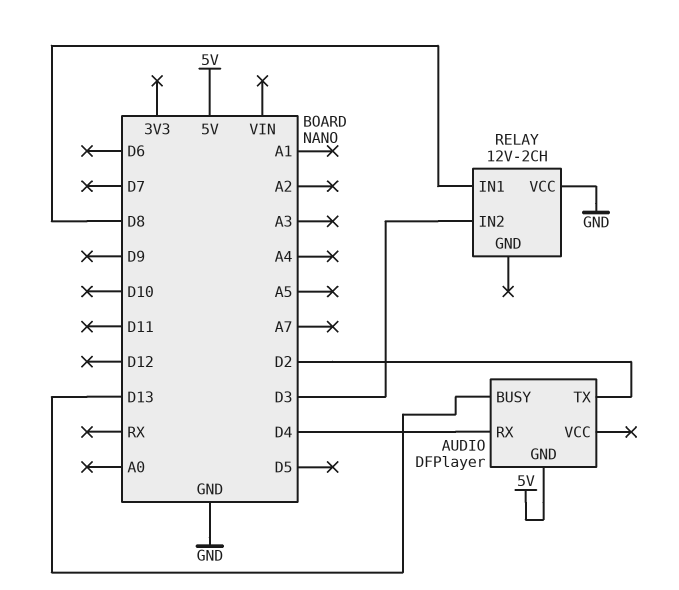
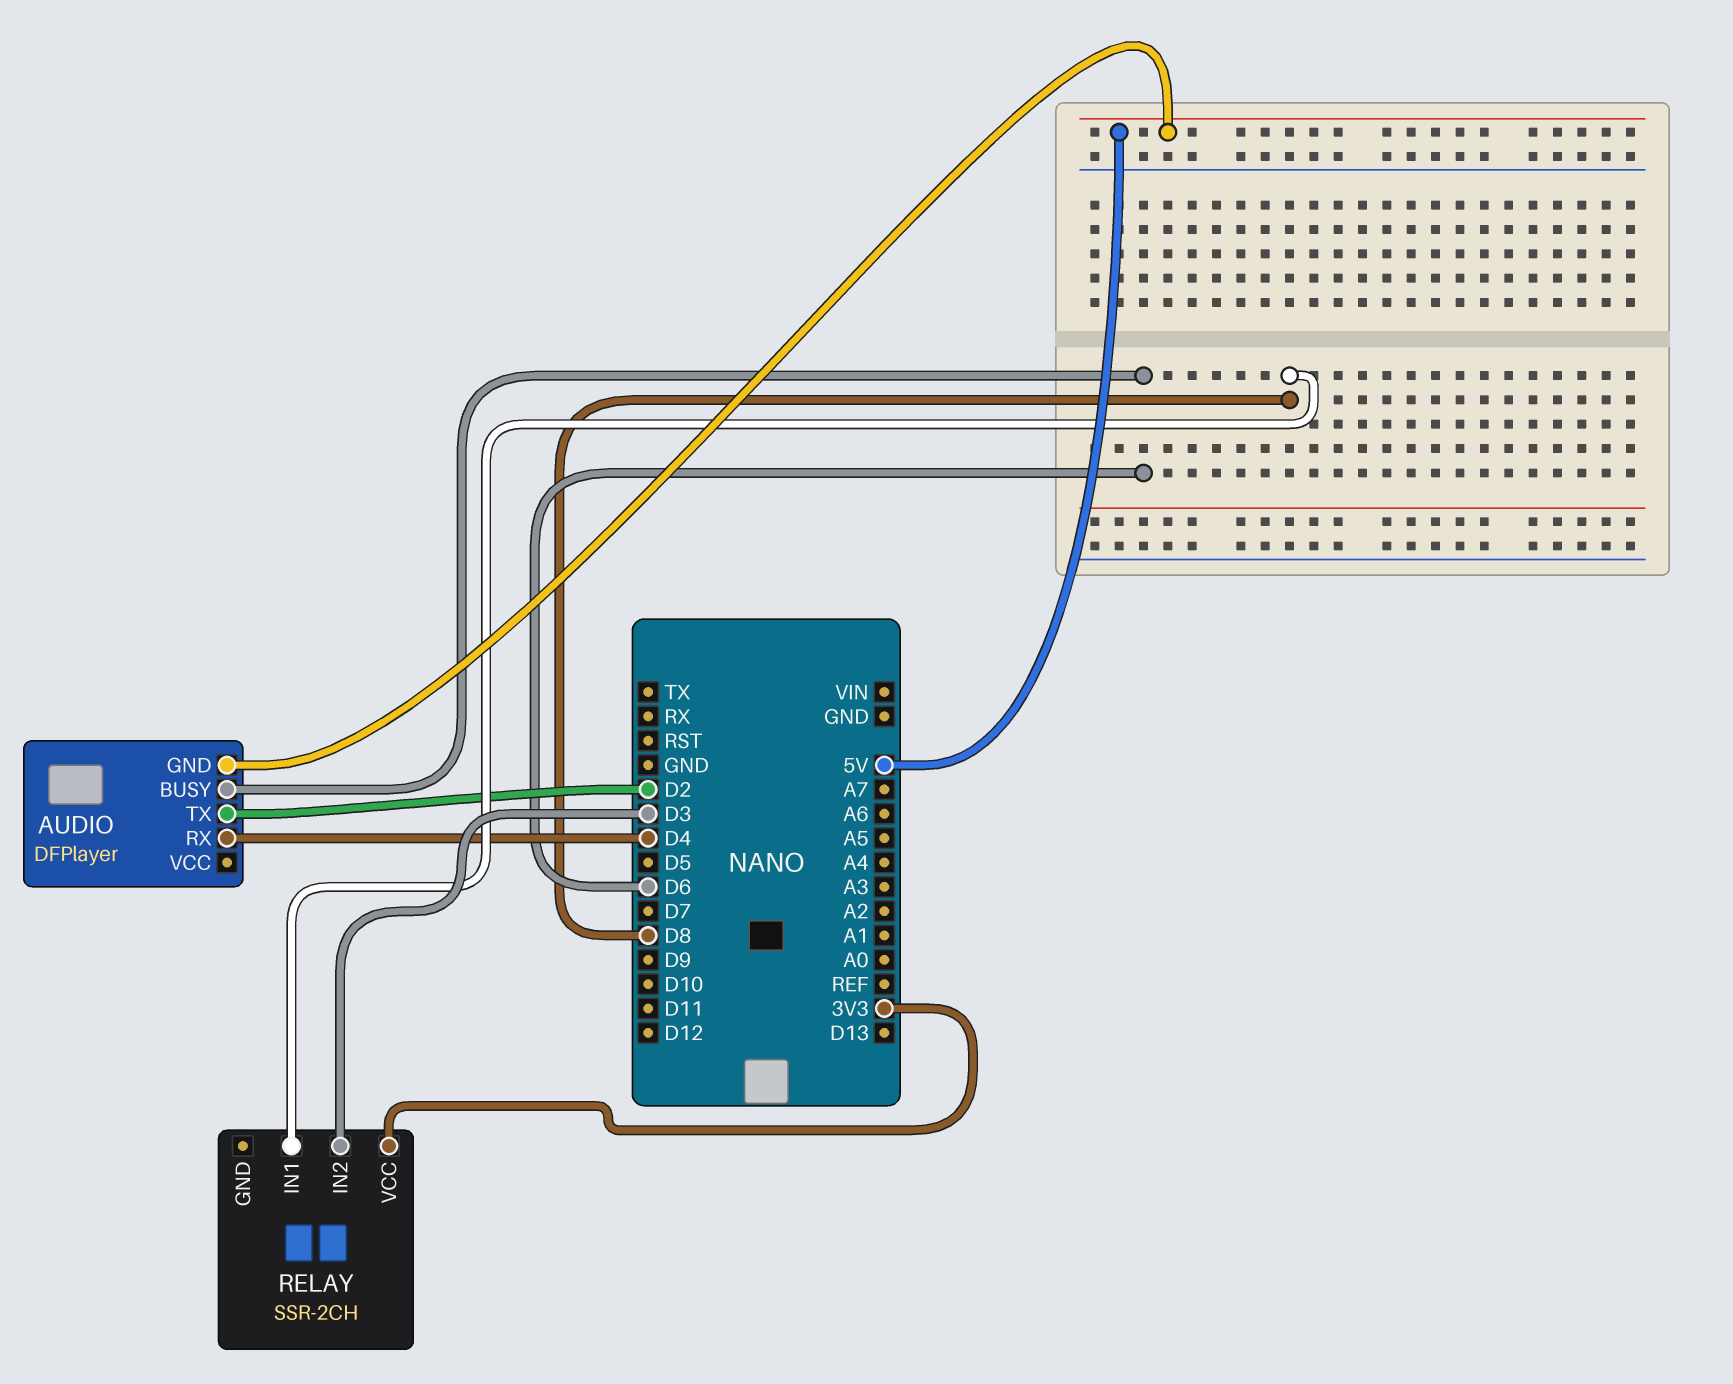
AUDIO pin BUSY: D13 -> D6
RELAY: 12V-2CH -> SSR-2CH
RELAY pin VCC: GND -> 3V3

